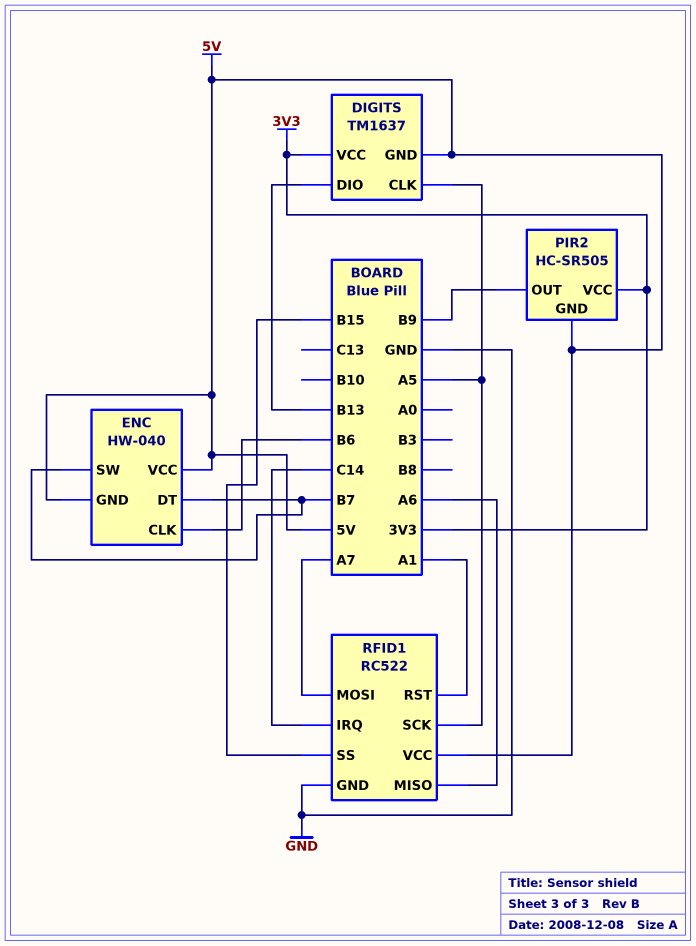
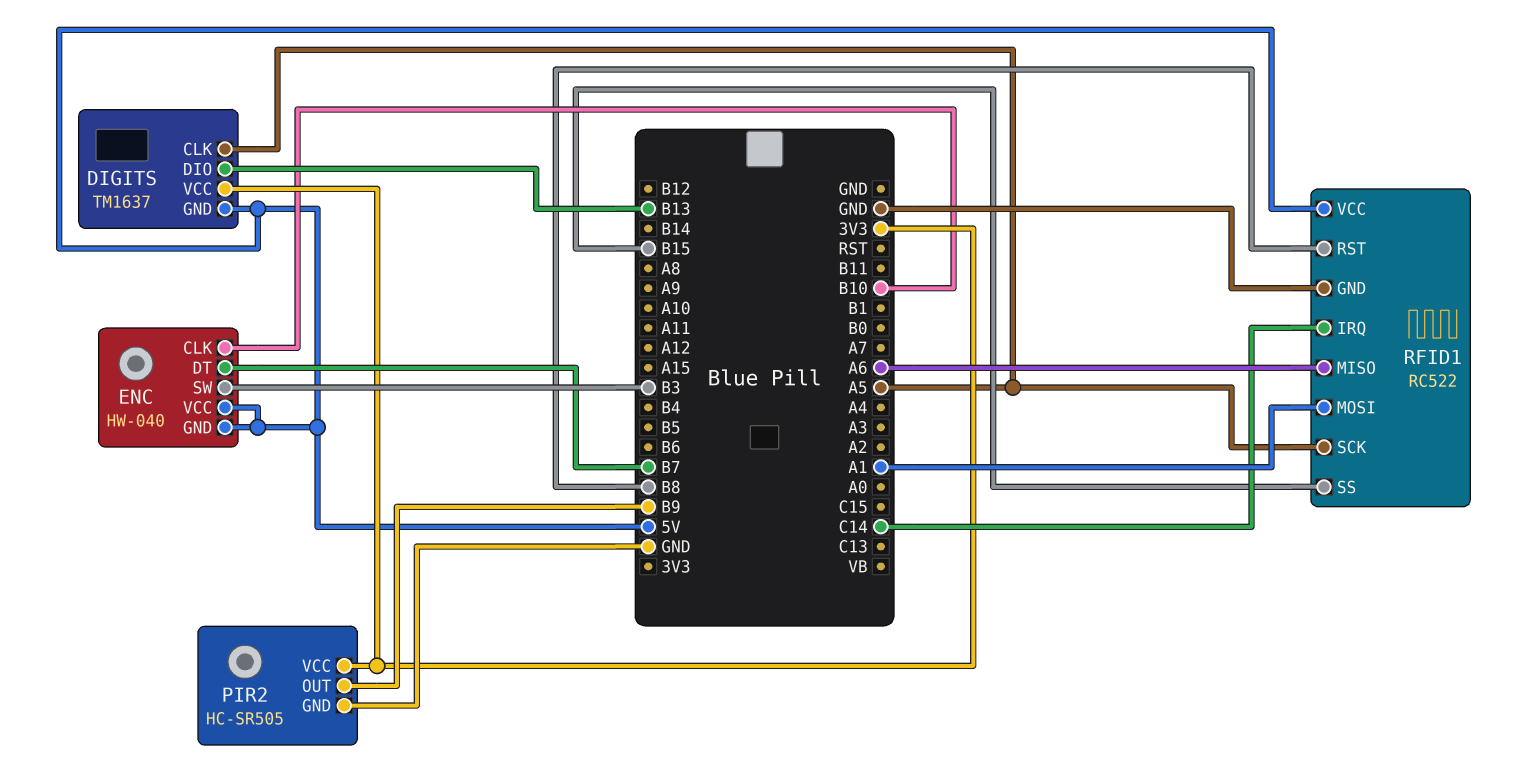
ENC pin CLK: B6 -> B10
ENC pin SW: B7 -> B3
PIR2 pin GND: 5V -> GND
RFID1 pin MOSI: A7 -> A1
RFID1 pin RST: A1 -> B8

